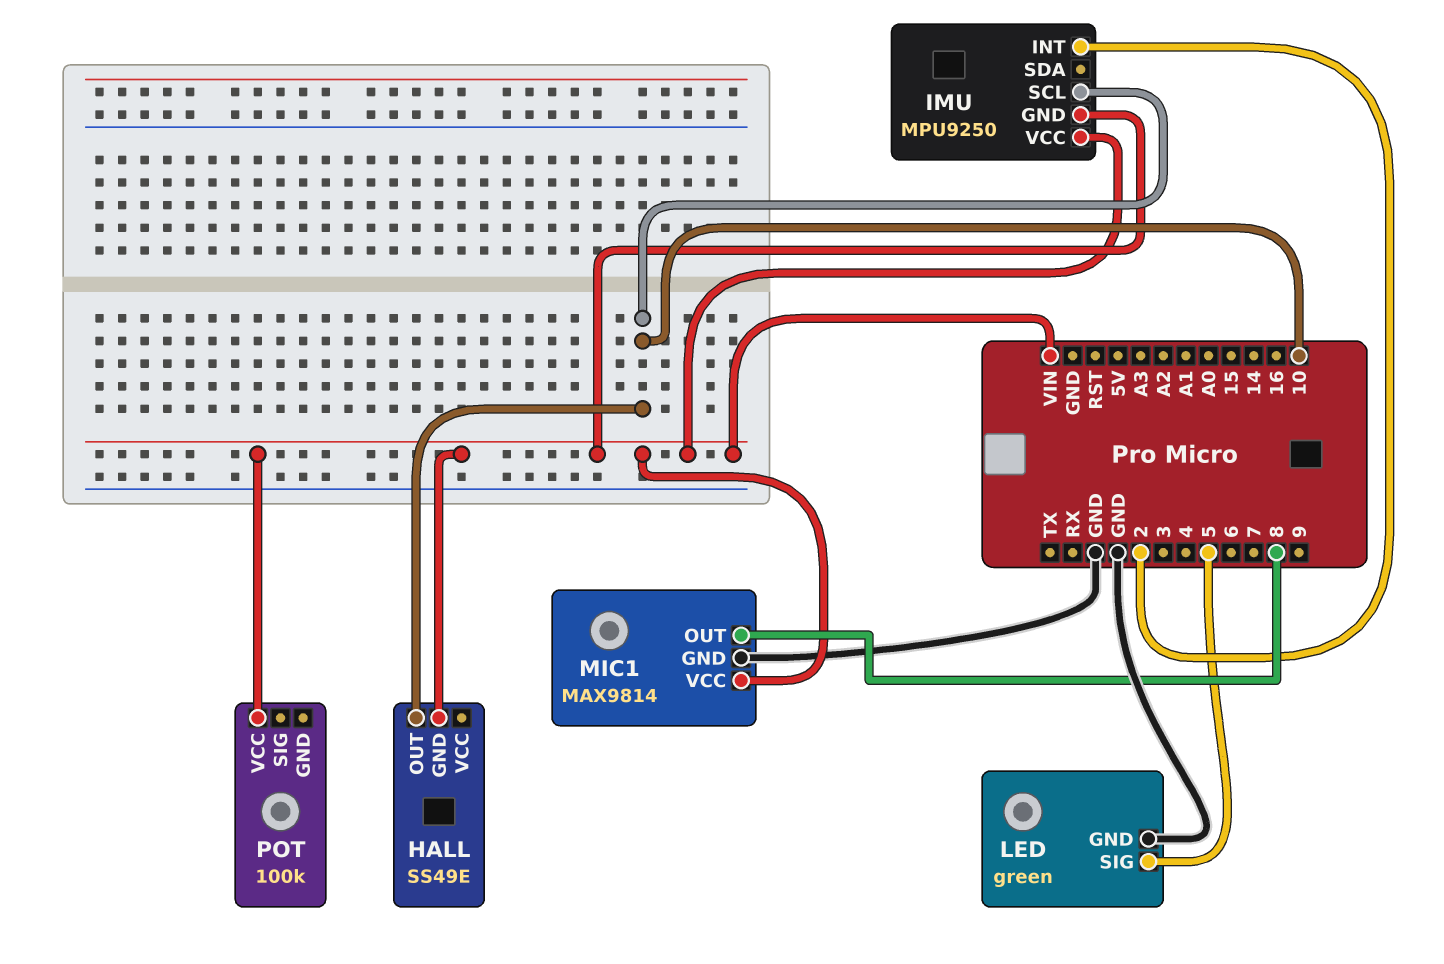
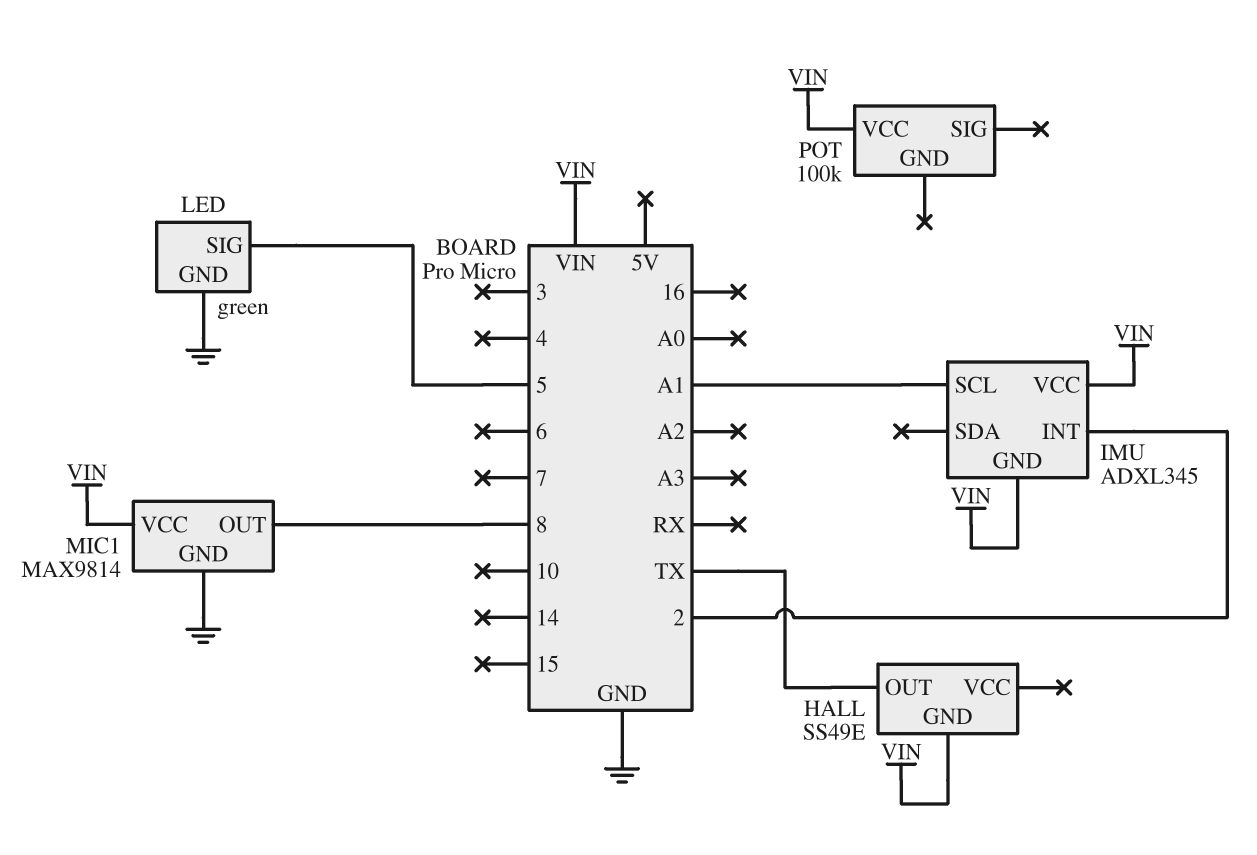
HALL pin OUT: 10 -> TX
IMU: MPU9250 -> ADXL345
IMU pin SCL: 10 -> A1

